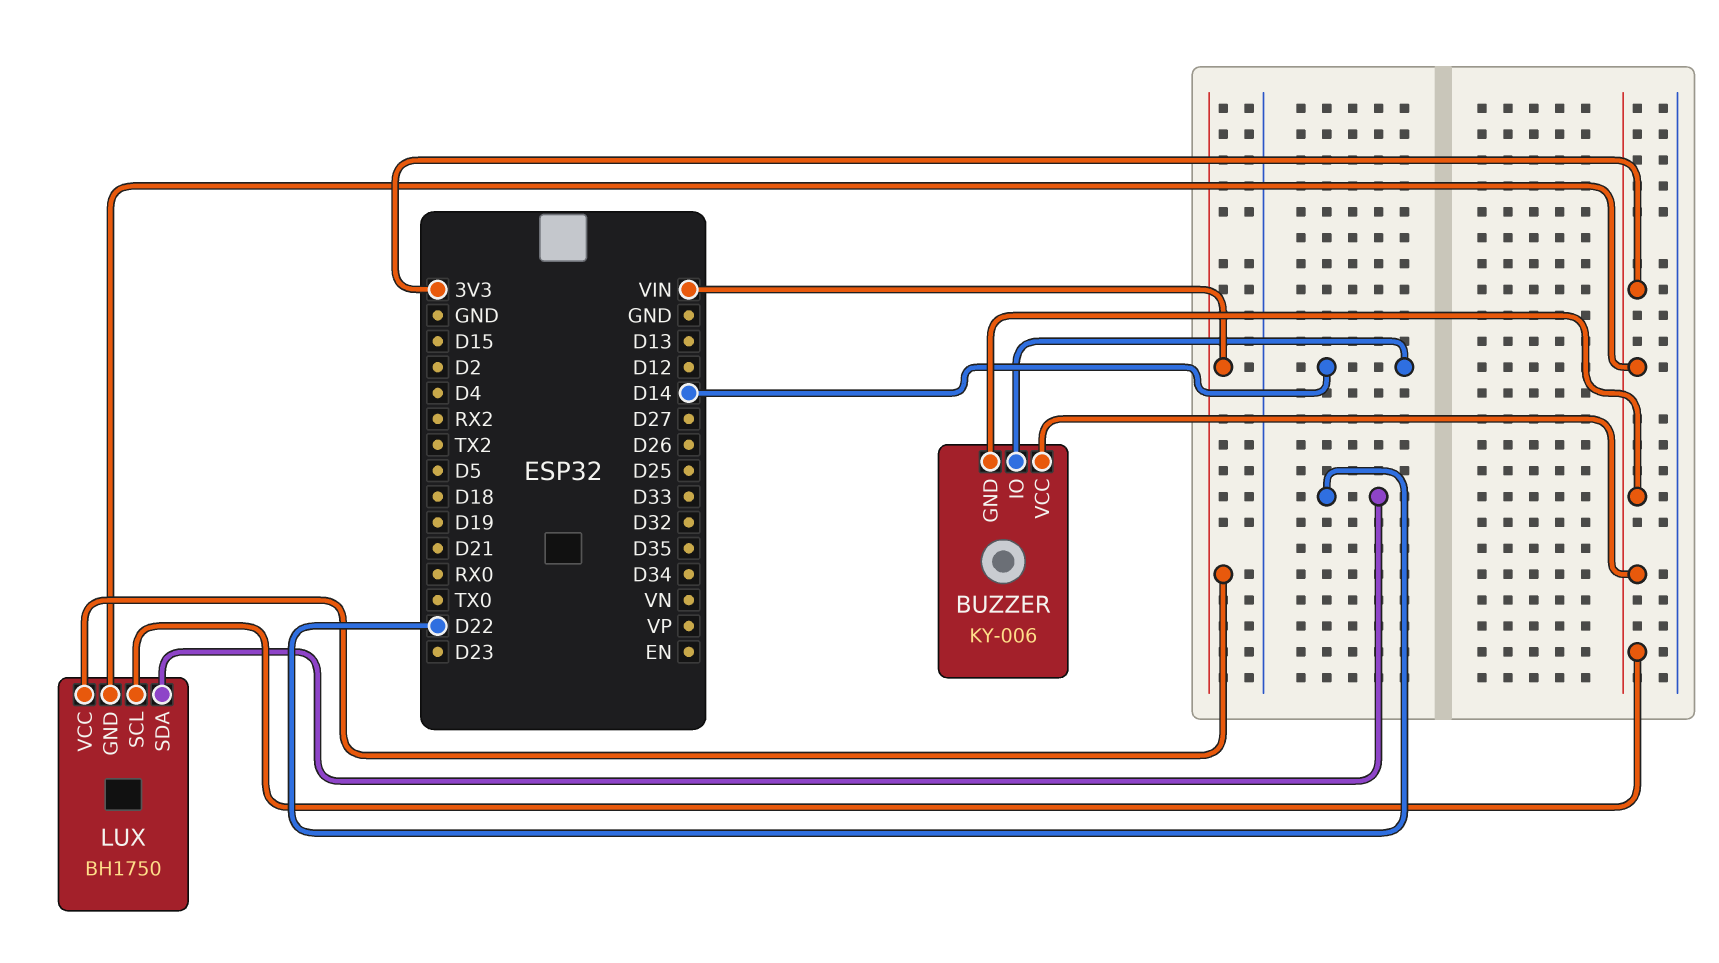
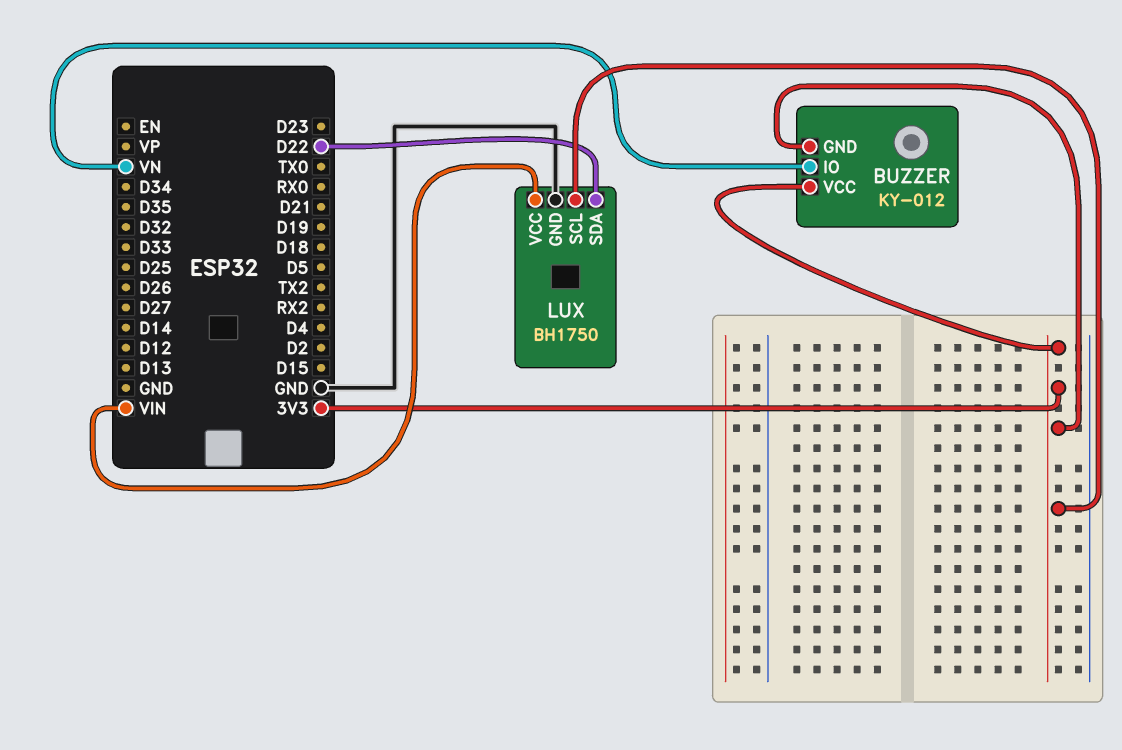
BUZZER: KY-006 -> KY-012
BUZZER pin IO: D14 -> VN
LUX pin GND: 3V3 -> GND

